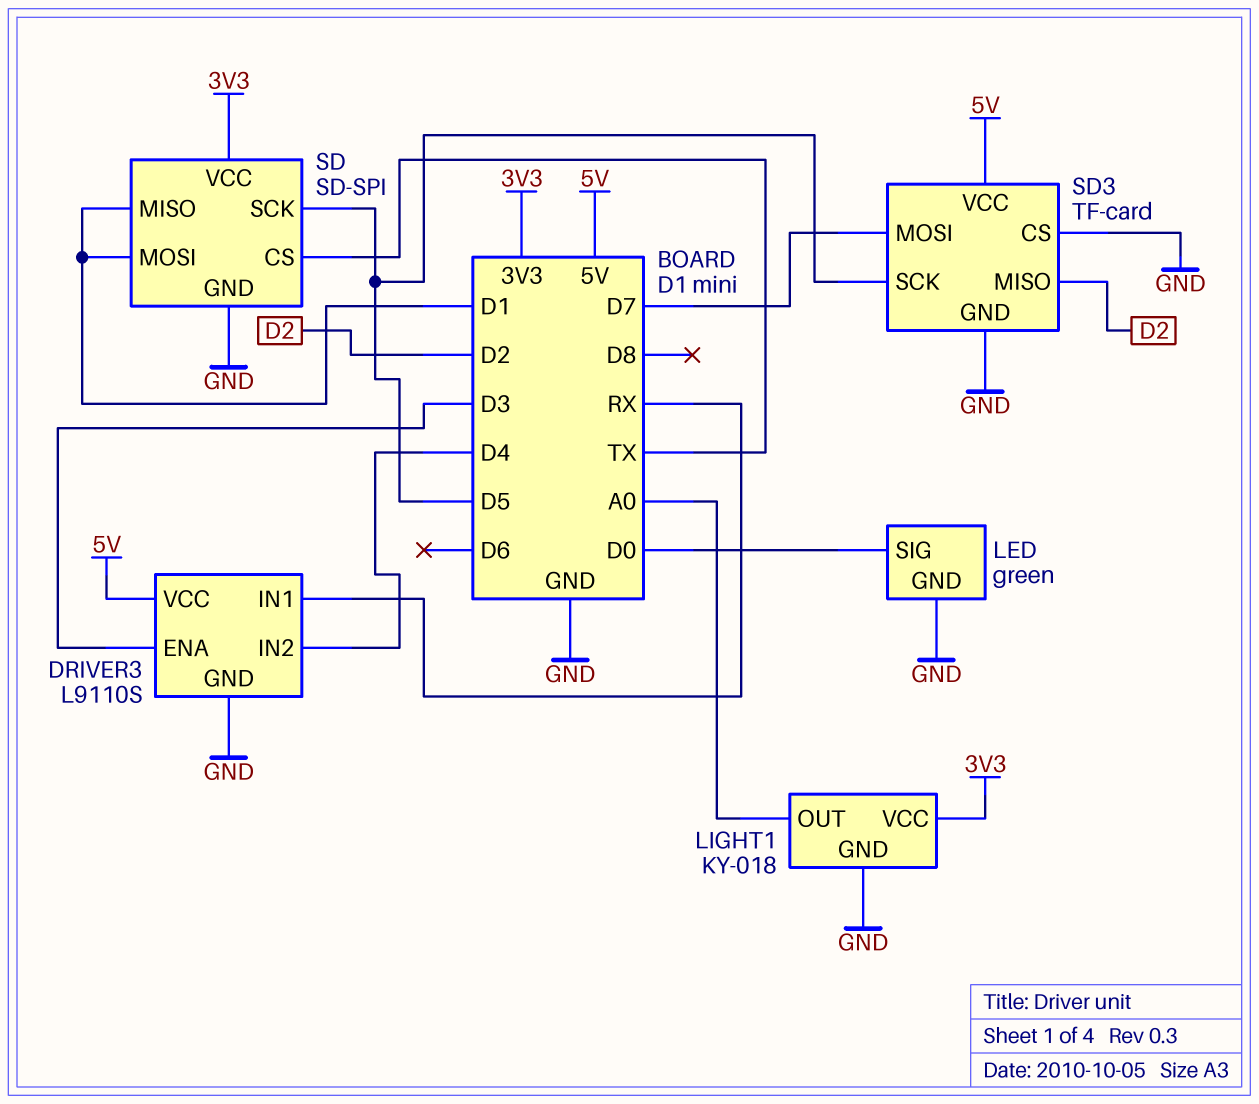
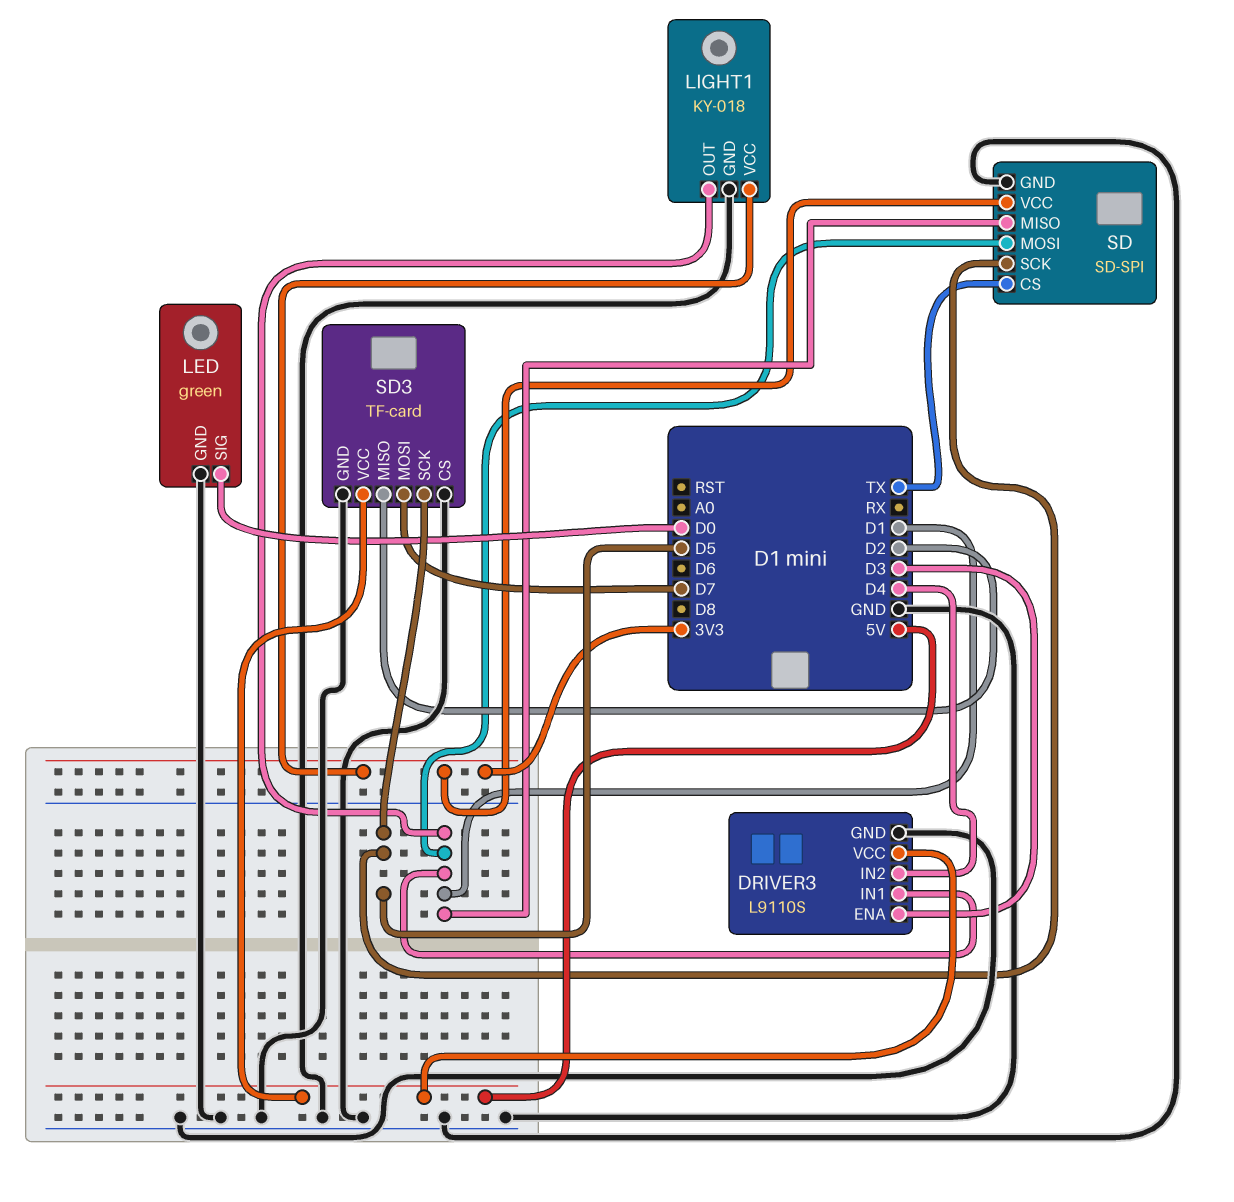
DRIVER3 pin IN1: RX -> D1
LIGHT1 pin OUT: A0 -> D1

